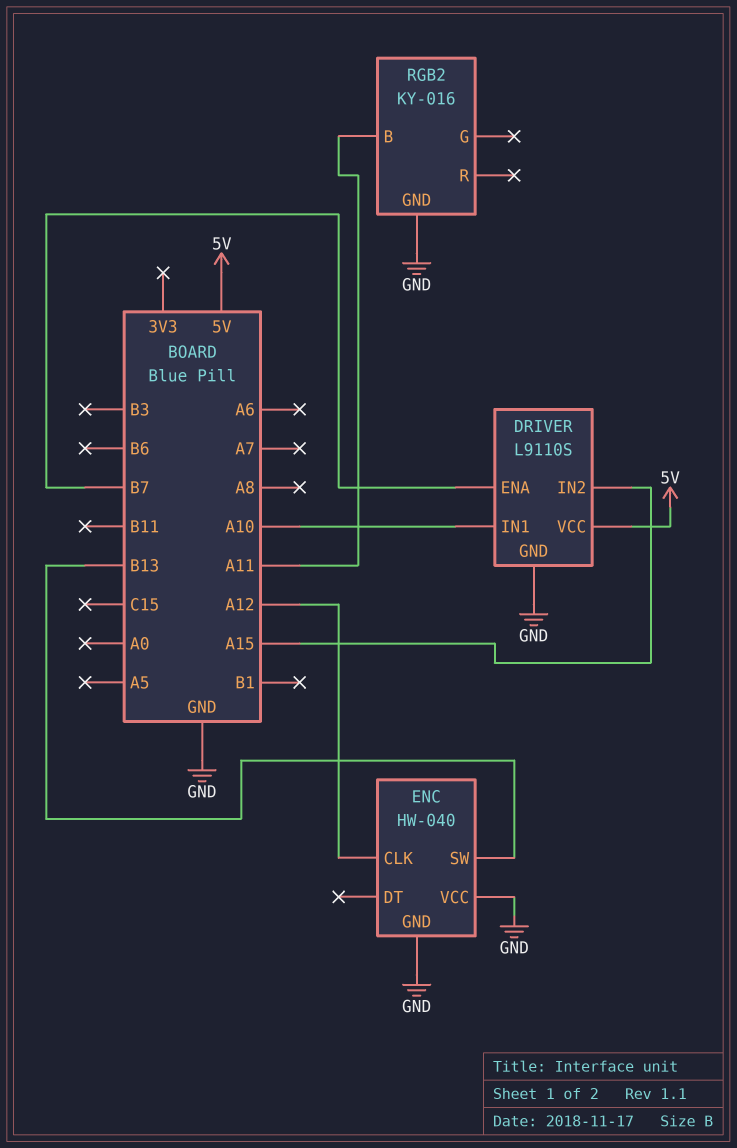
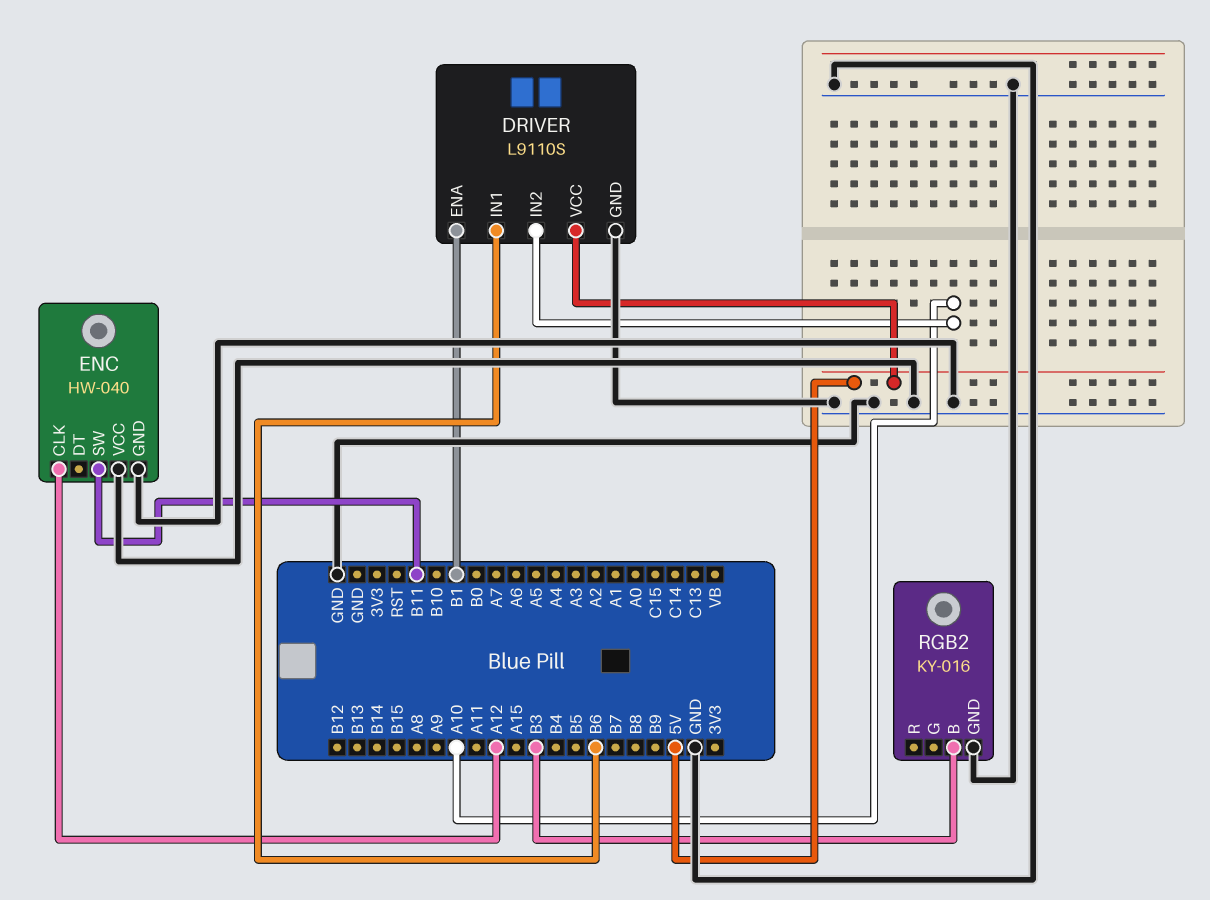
DRIVER pin ENA: B7 -> B1
DRIVER pin IN1: A10 -> B6
DRIVER pin IN2: A15 -> A10
ENC pin SW: B13 -> B11
RGB2 pin B: A11 -> B3

